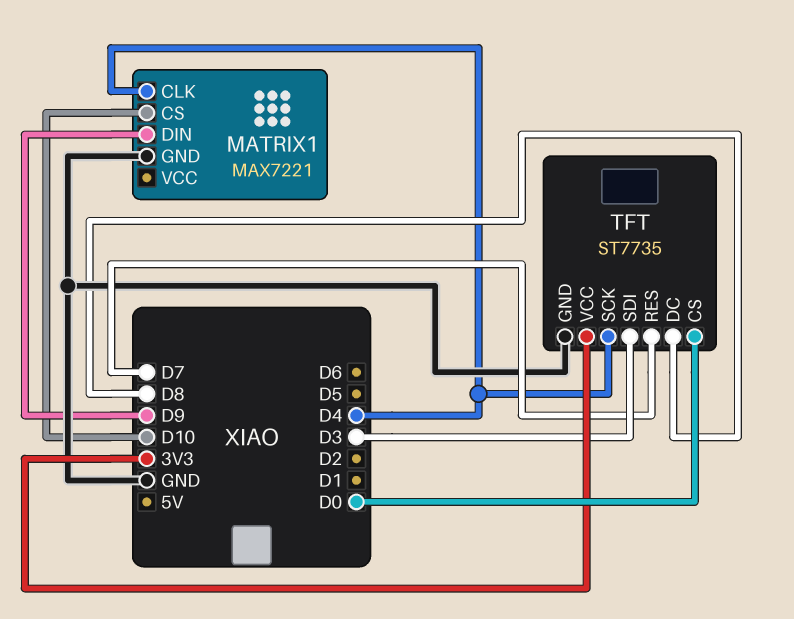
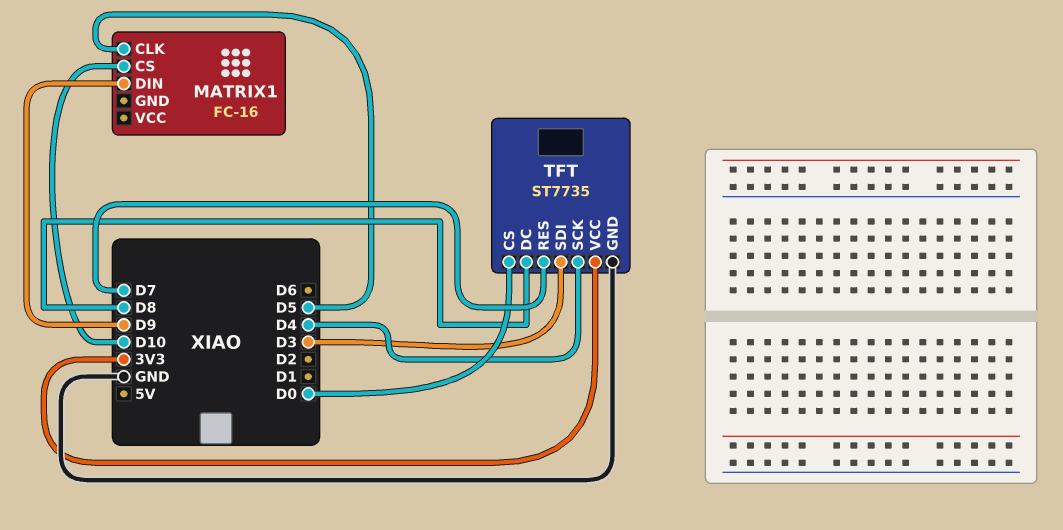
MATRIX1: MAX7221 -> FC-16
MATRIX1 pin CLK: D4 -> D5
MATRIX1 pin GND: GND -> none

